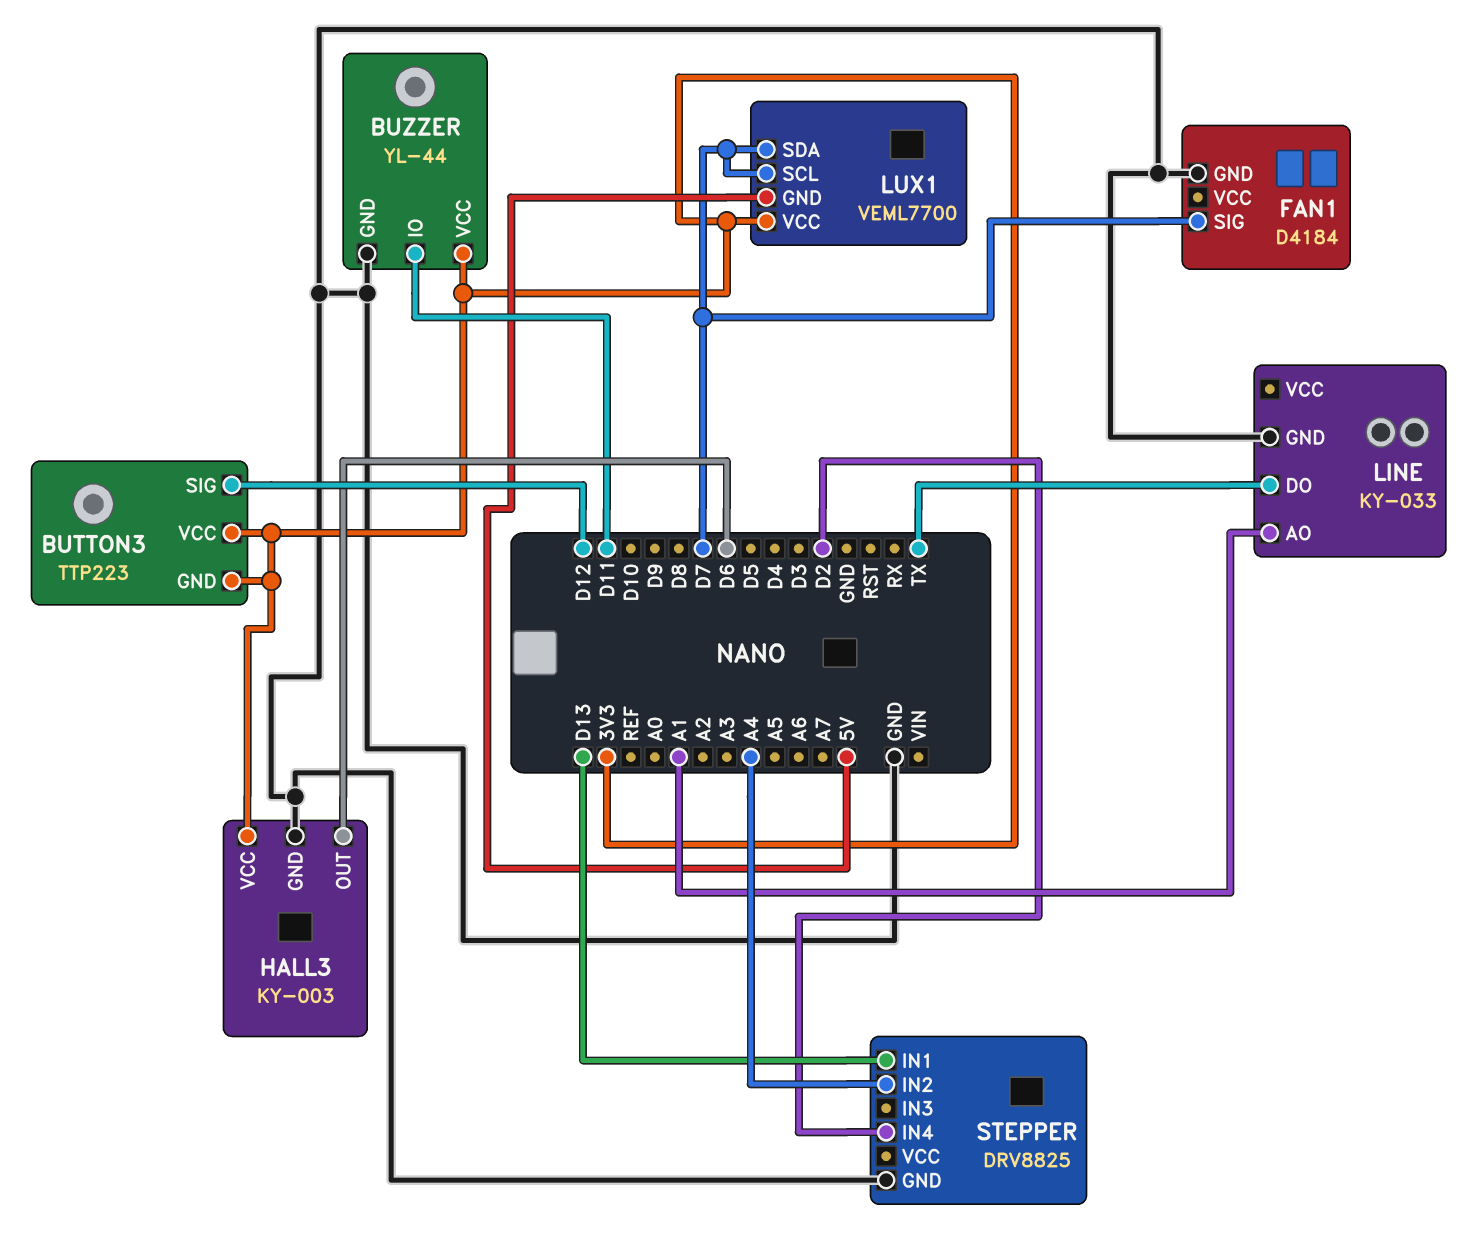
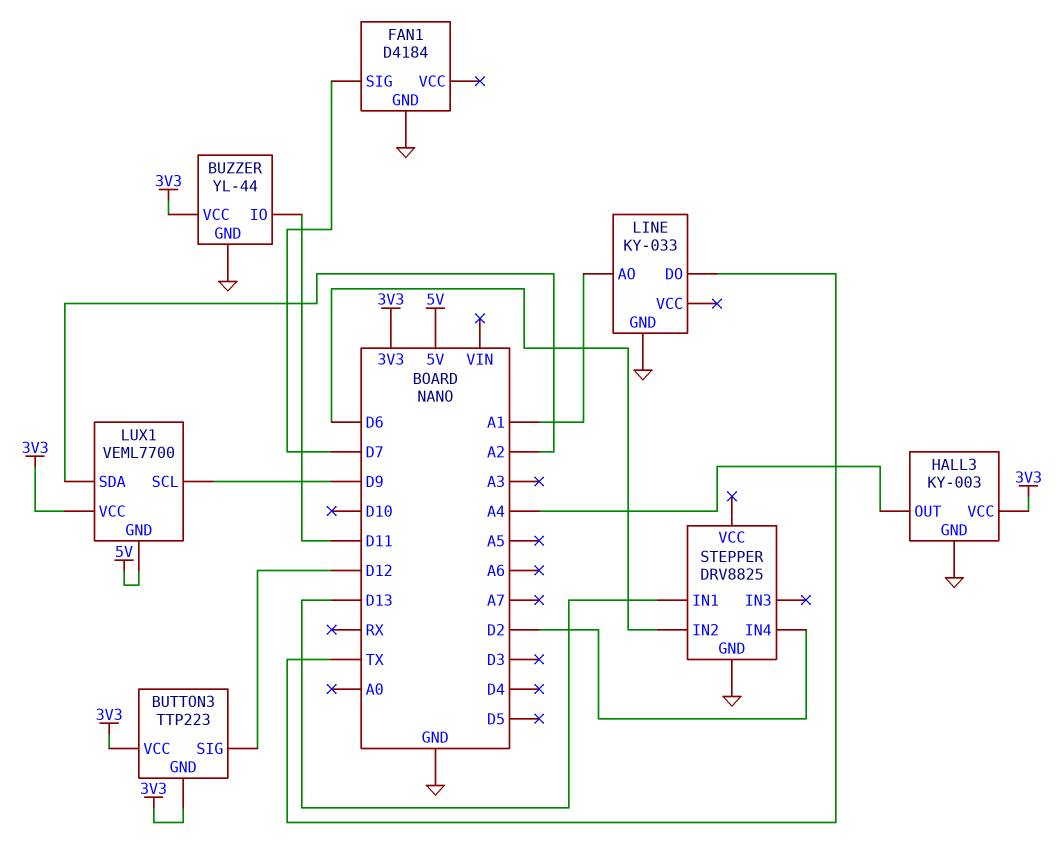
HALL3 pin OUT: D6 -> A4
LUX1 pin SCL: D7 -> D9
LUX1 pin SDA: D7 -> A2
STEPPER pin IN2: A4 -> D6

